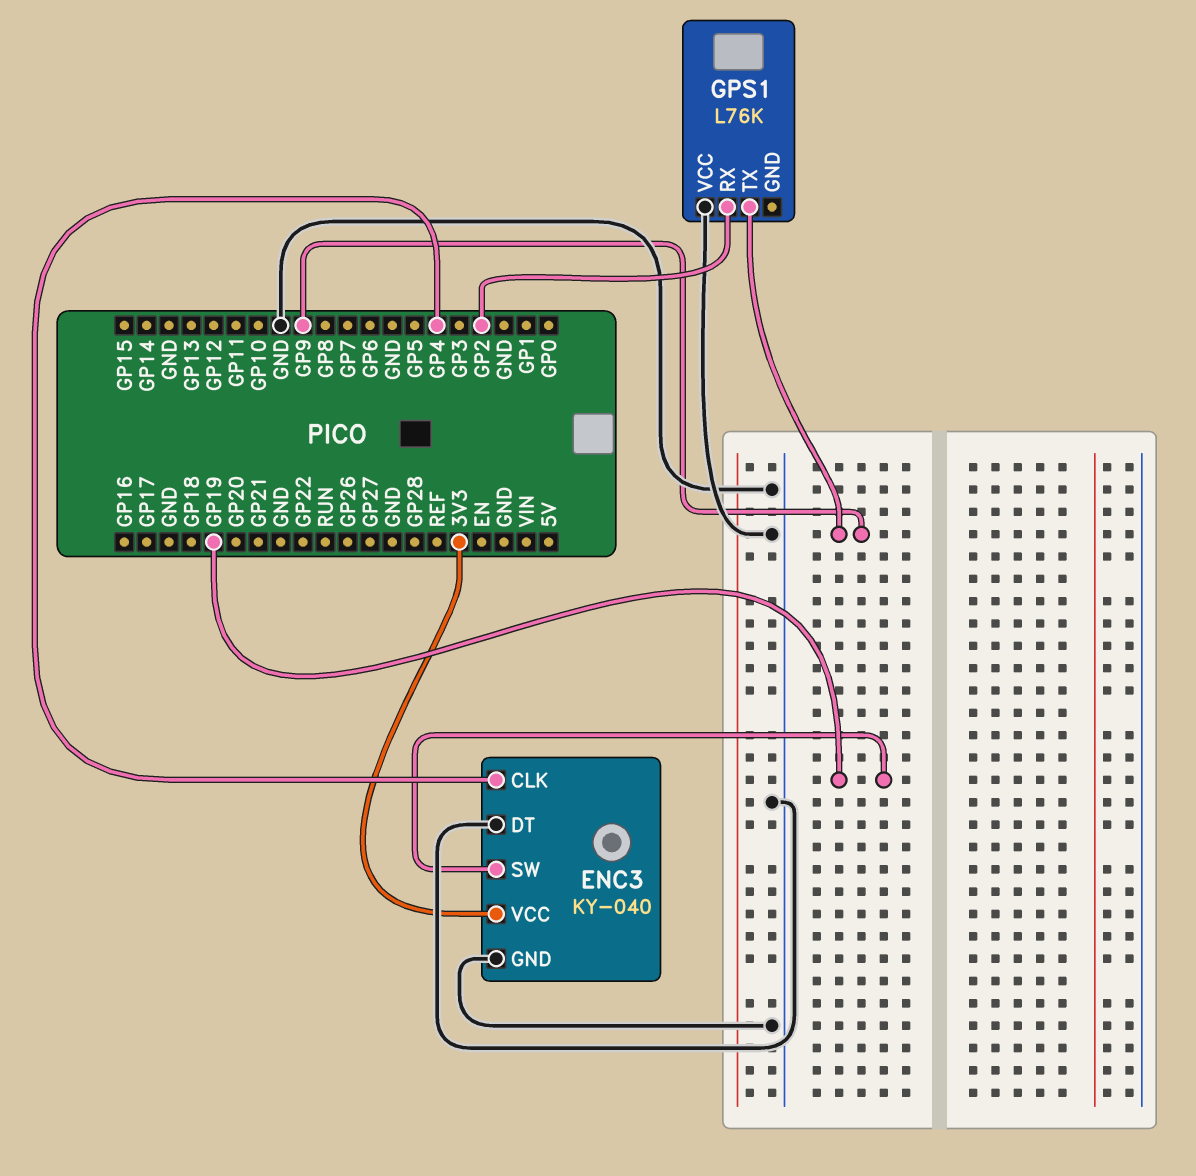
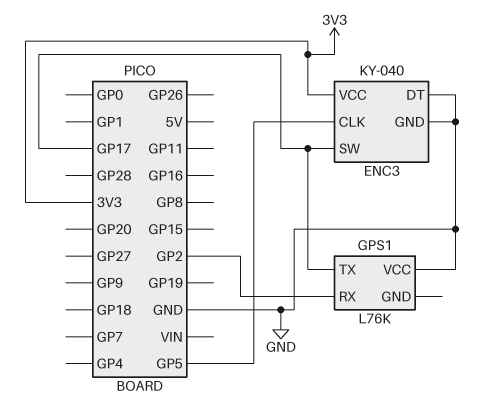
ENC3 pin CLK: GP4 -> GP5
ENC3 pin SW: GP19 -> GP17
GPS1 pin TX: GP9 -> GP17

